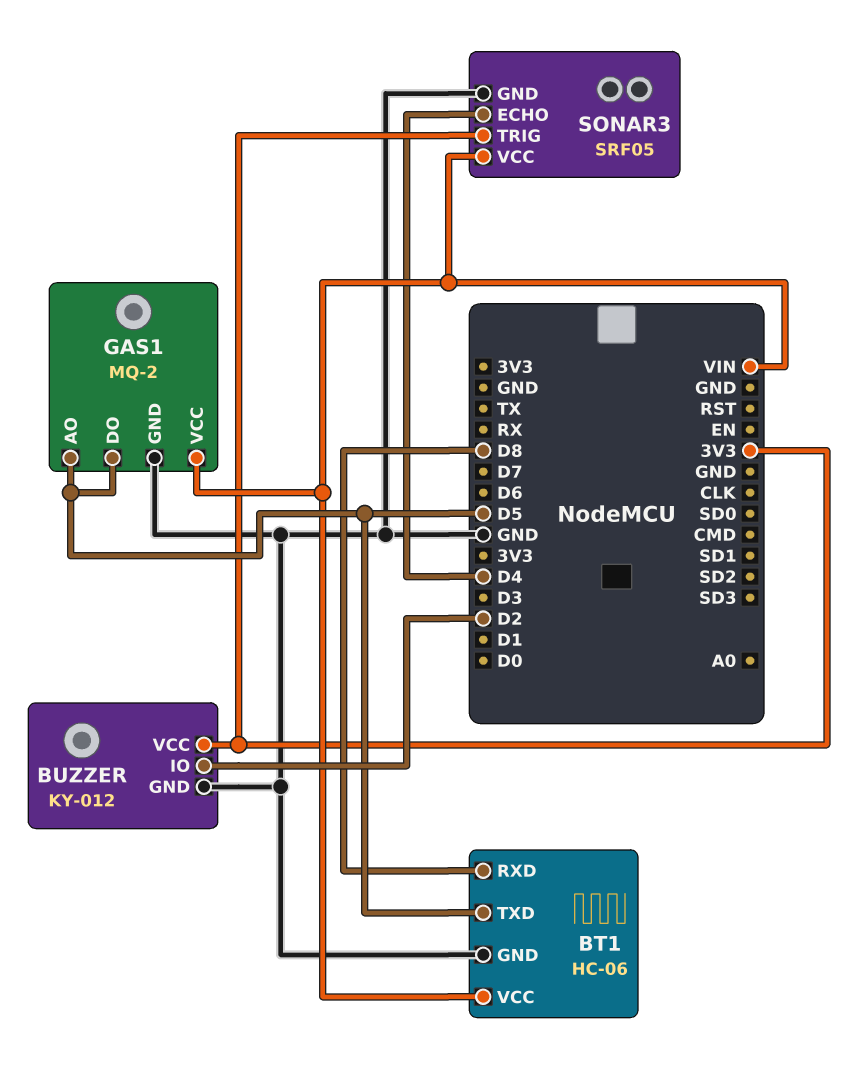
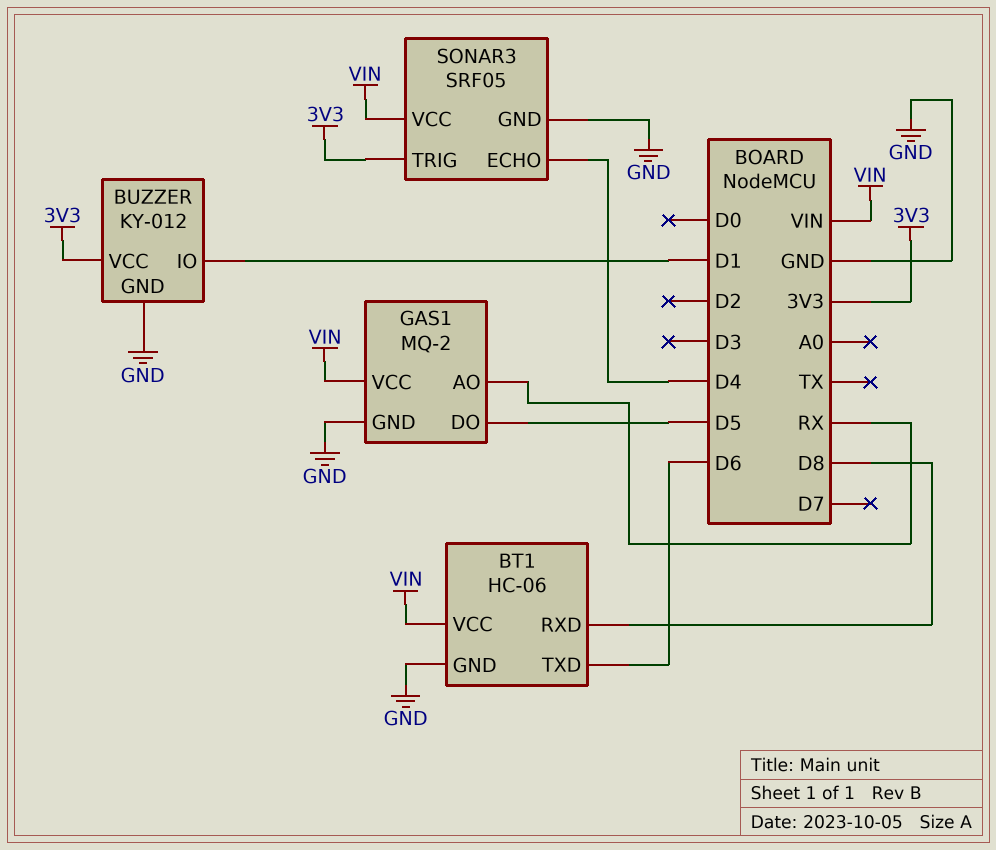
BT1 pin TXD: D5 -> D6
BUZZER pin IO: D2 -> D1
GAS1 pin AO: D5 -> RX

